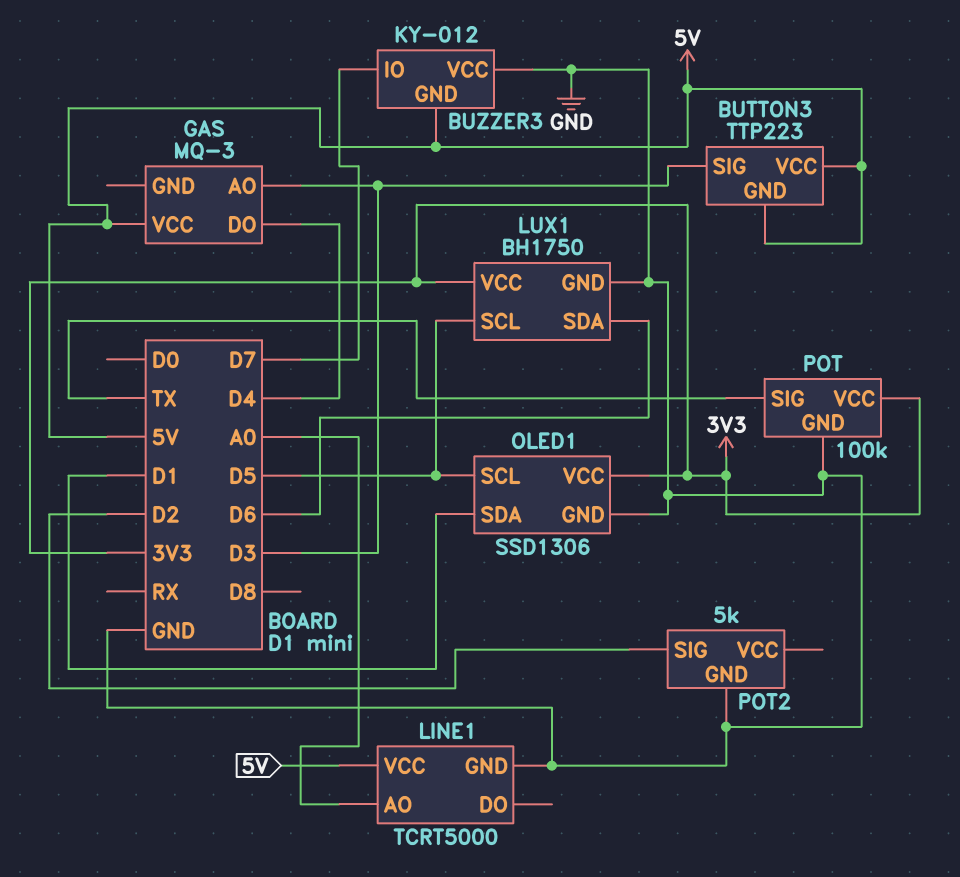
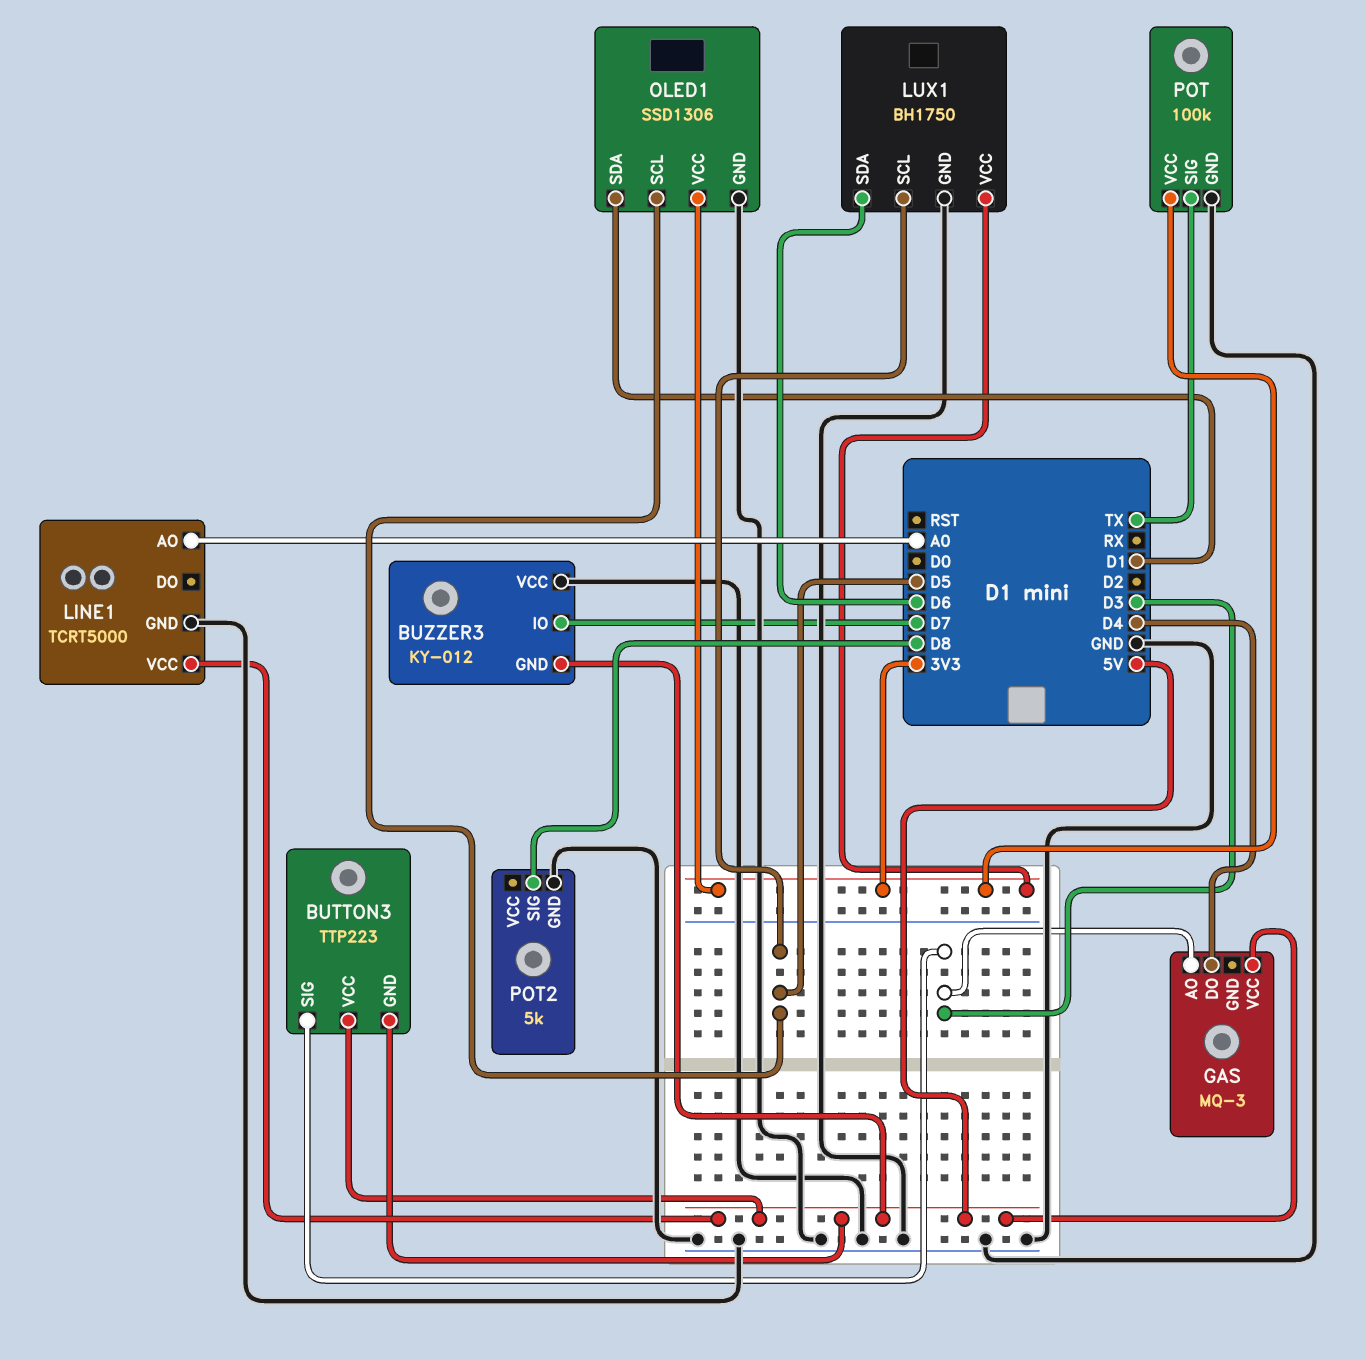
POT2 pin SIG: D2 -> D8

